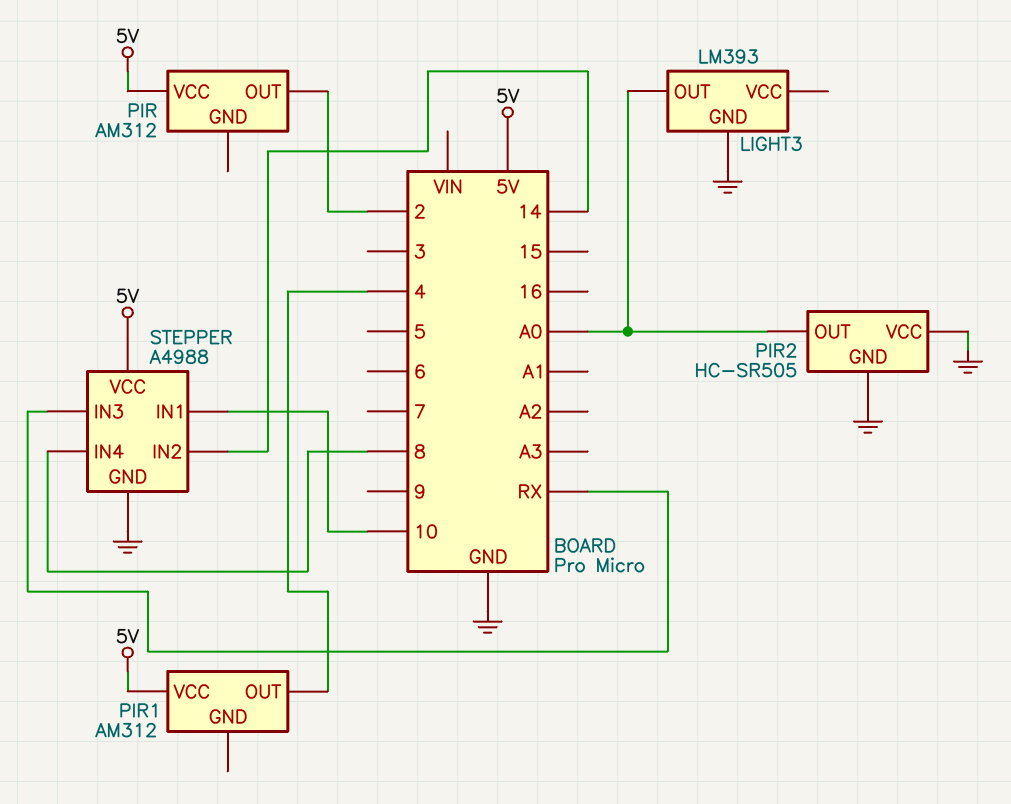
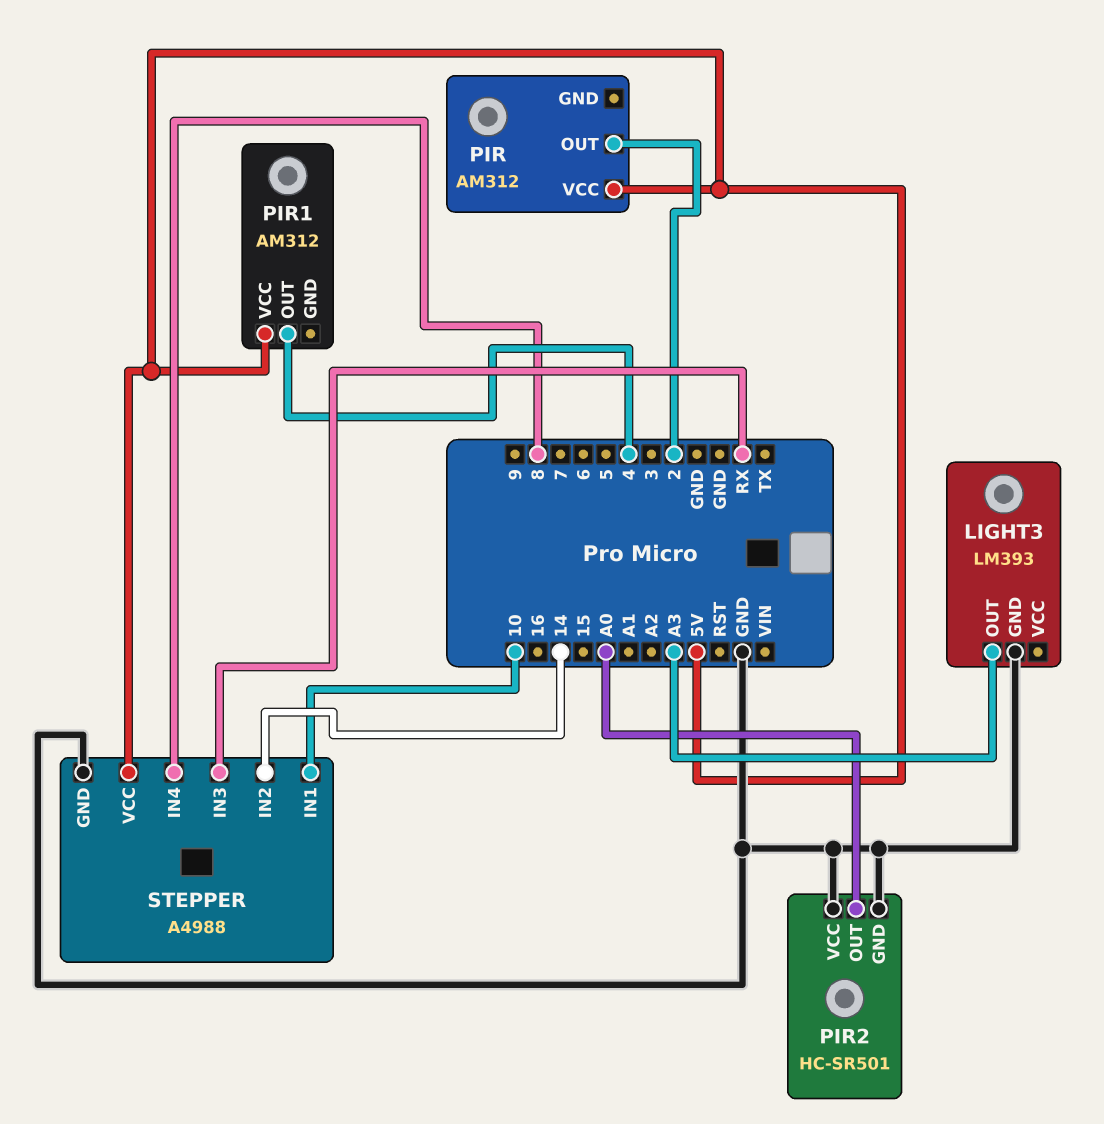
LIGHT3 pin OUT: A0 -> A3
PIR2: HC-SR505 -> HC-SR501

